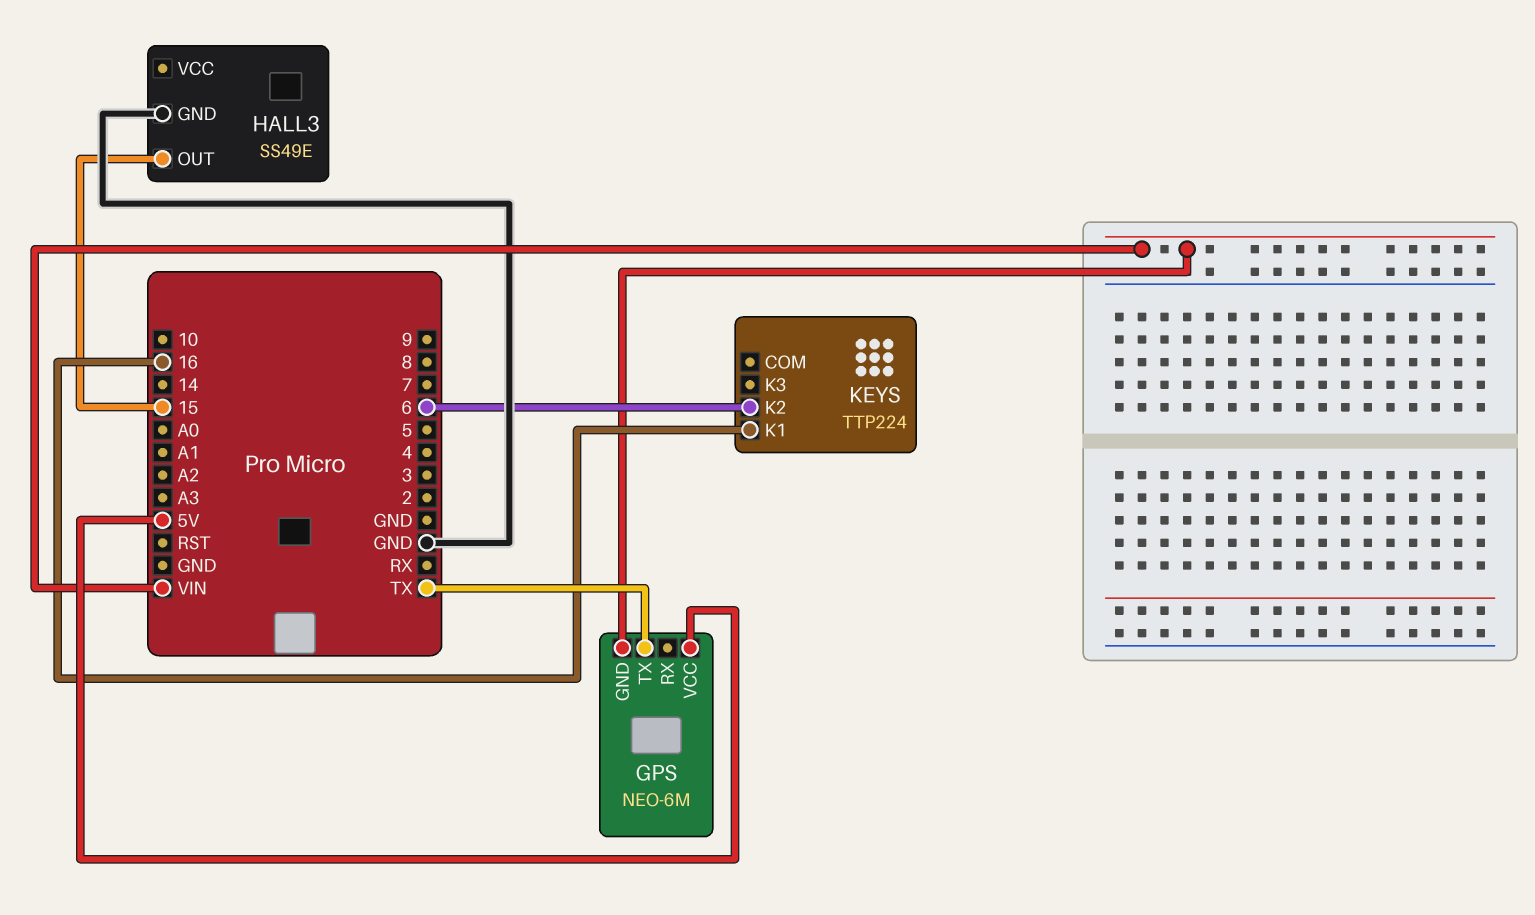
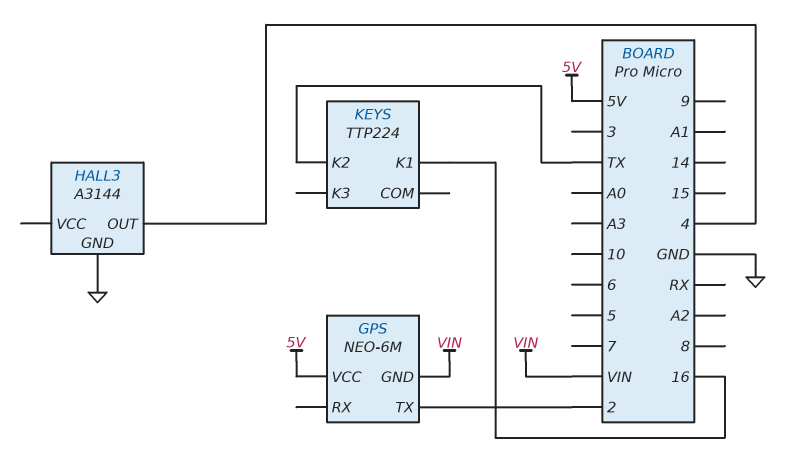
GPS pin TX: TX -> 2
HALL3: SS49E -> A3144
HALL3 pin OUT: 15 -> 4
KEYS pin K2: 6 -> TX

